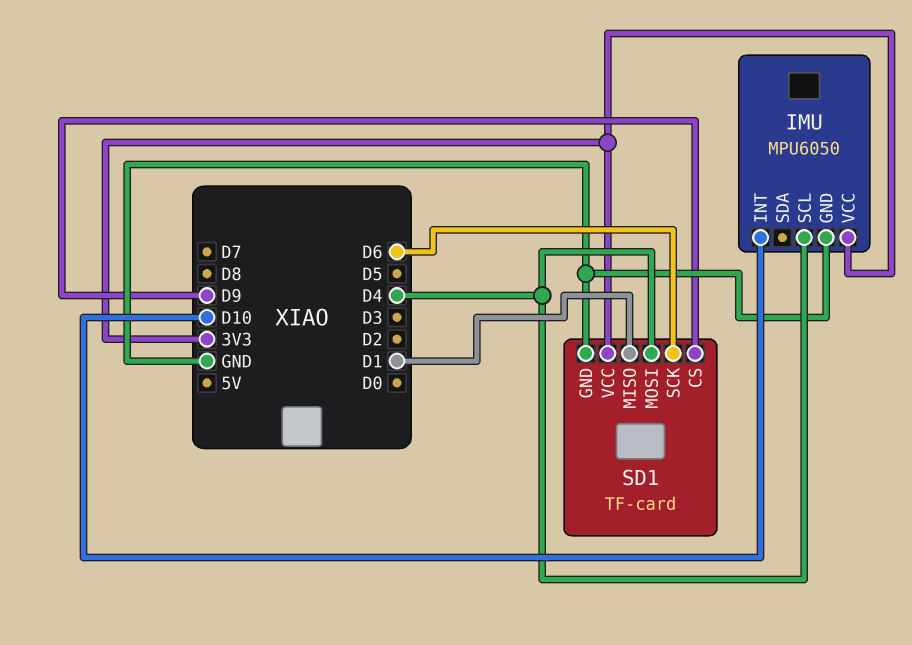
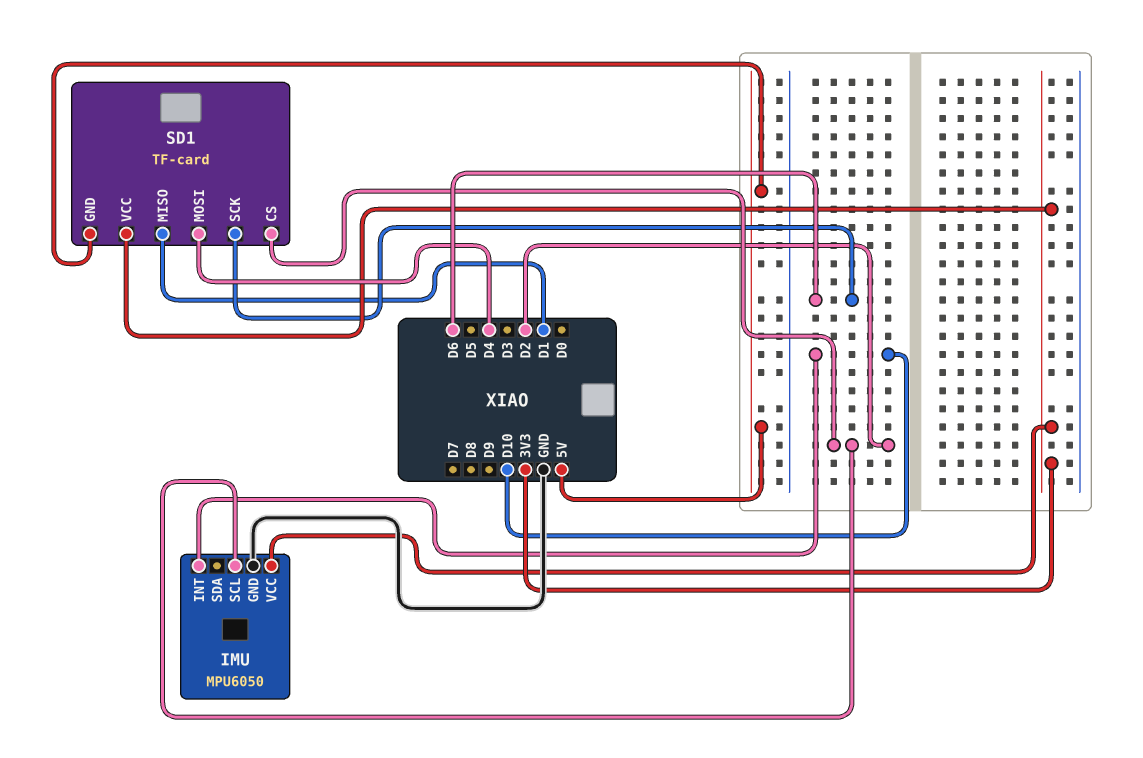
IMU pin SCL: D4 -> D2
SD1 pin CS: D9 -> D2
SD1 pin GND: GND -> 5V

